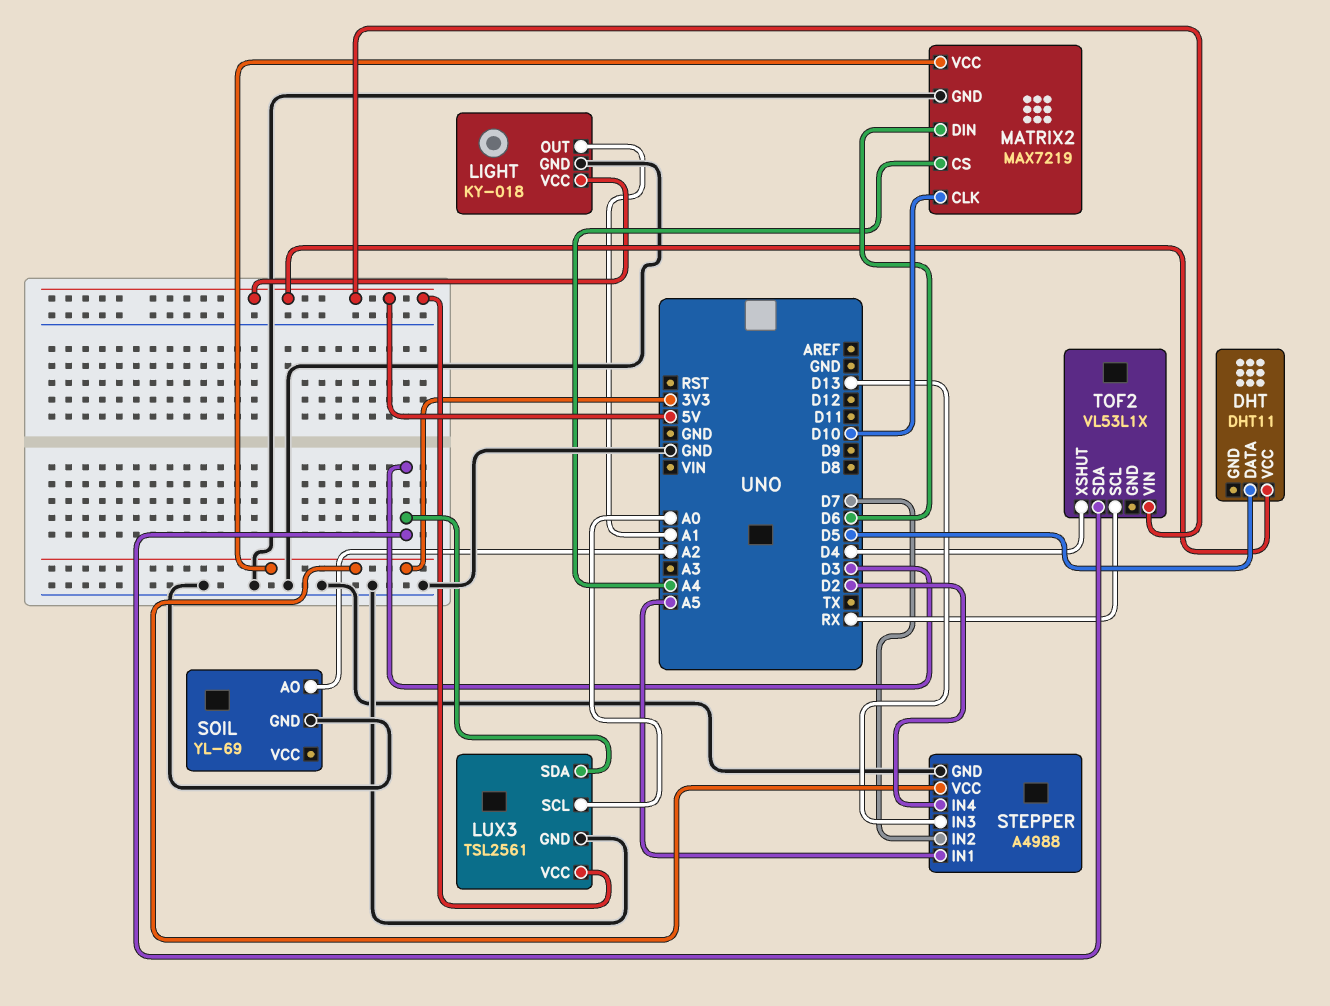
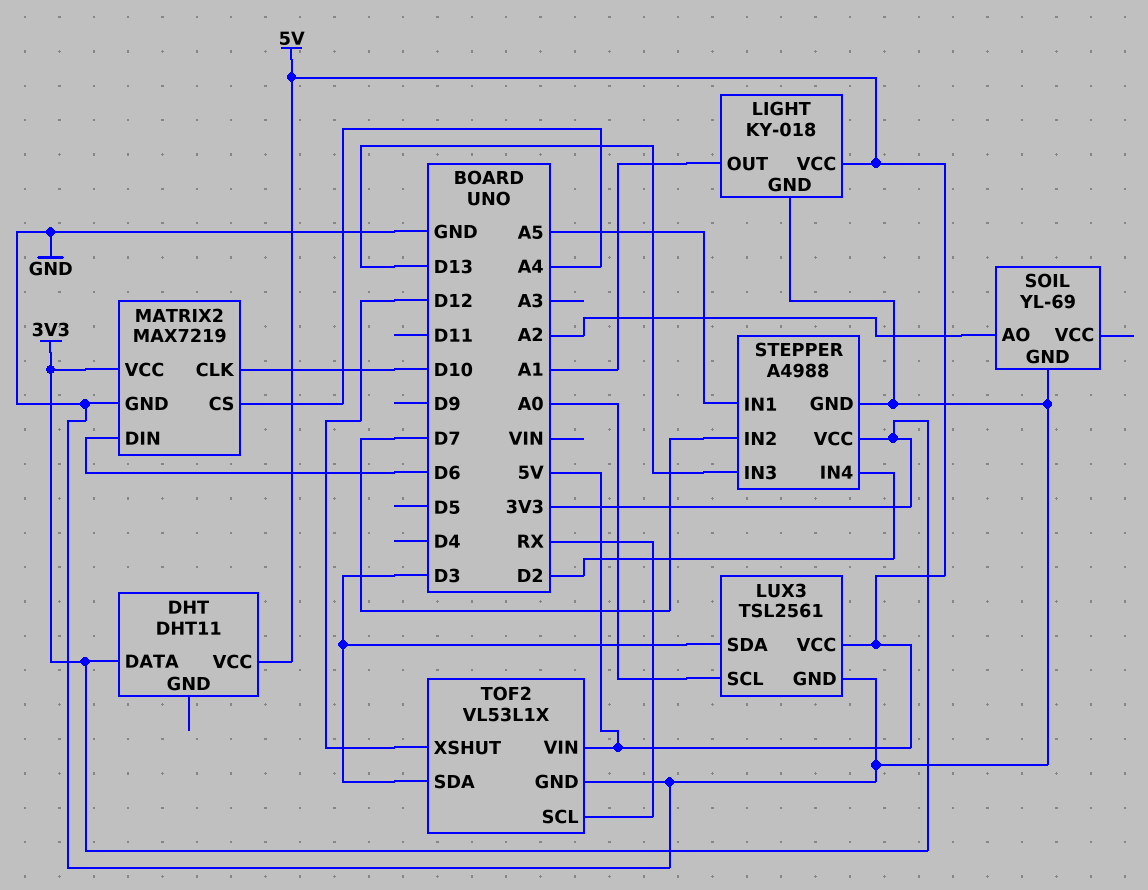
DHT pin DATA: D5 -> 3V3
TOF2 pin GND: none -> GND
TOF2 pin XSHUT: D4 -> D12

